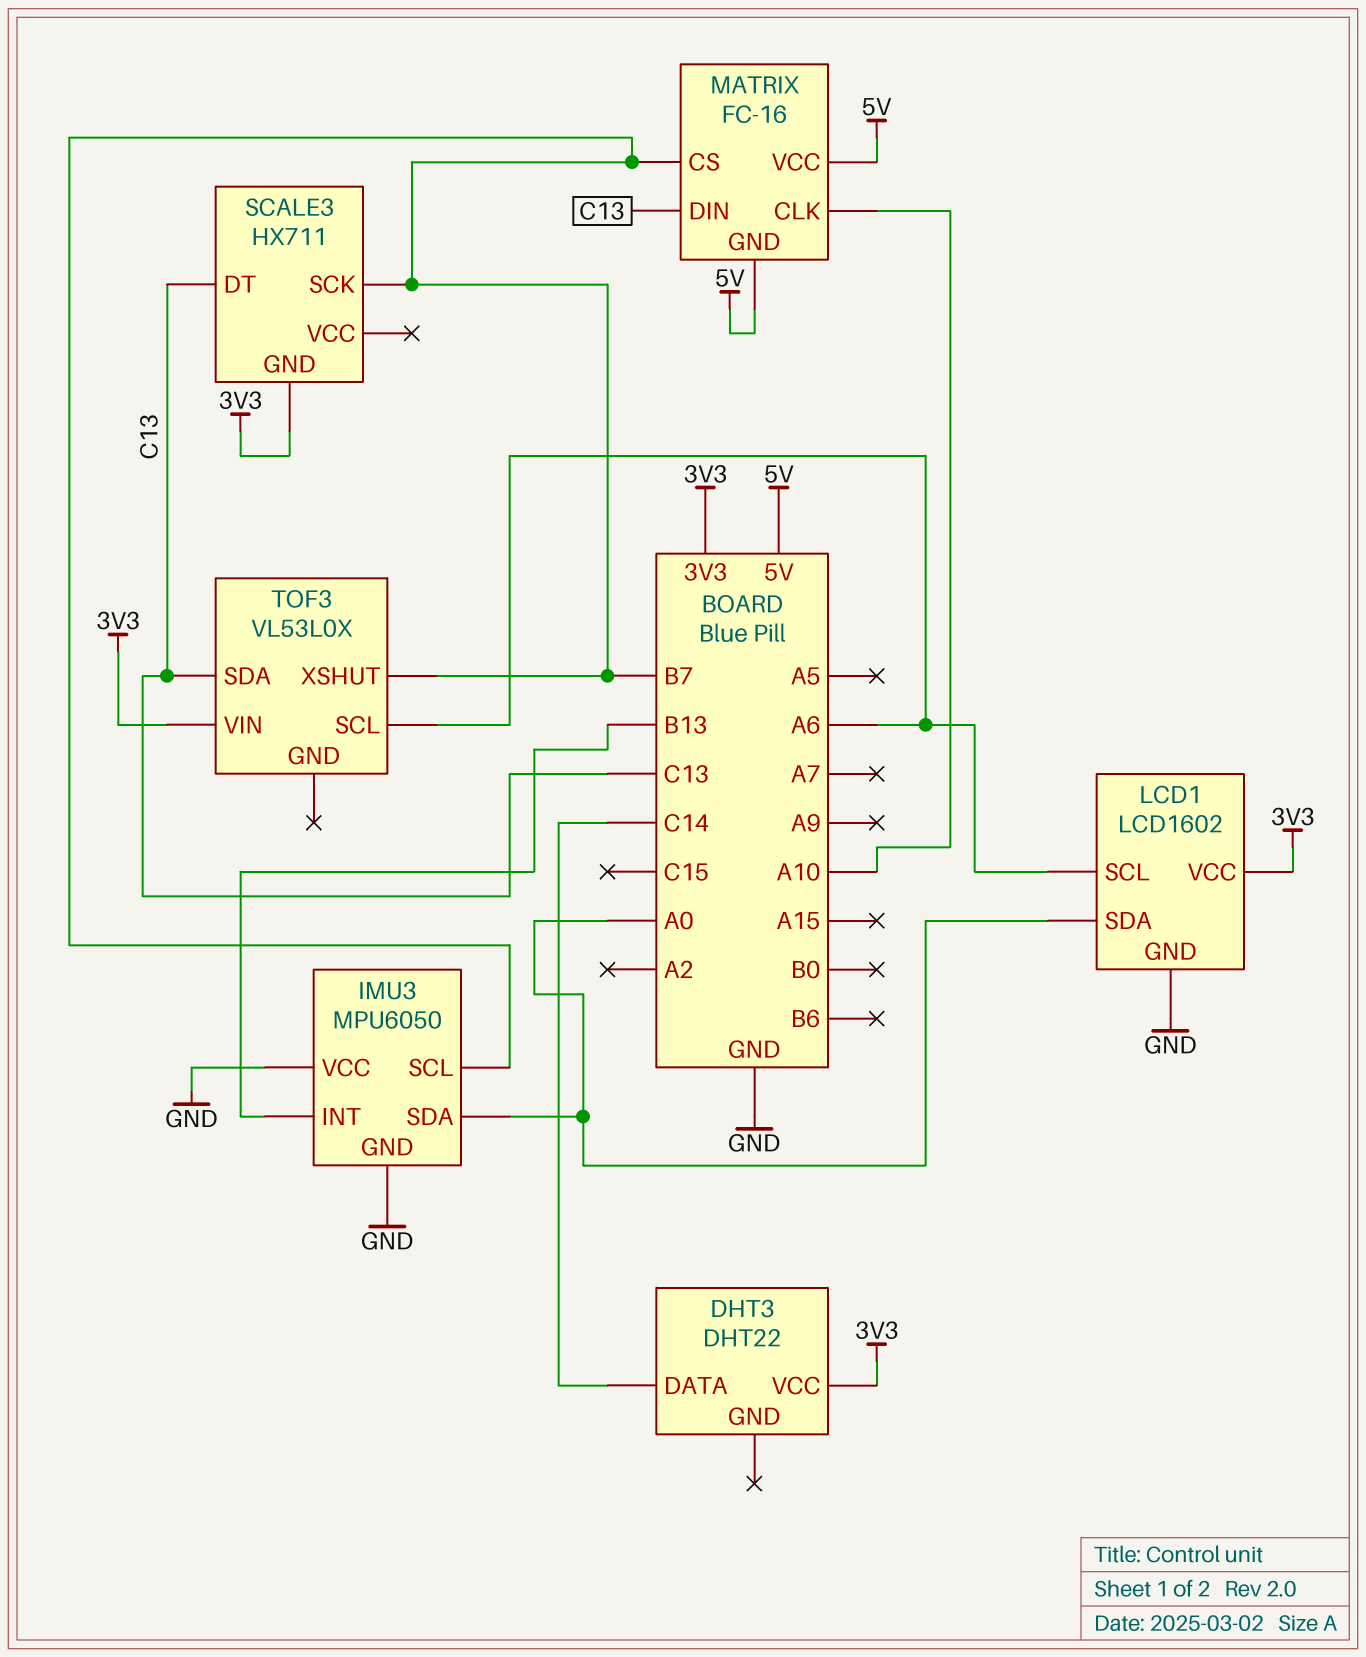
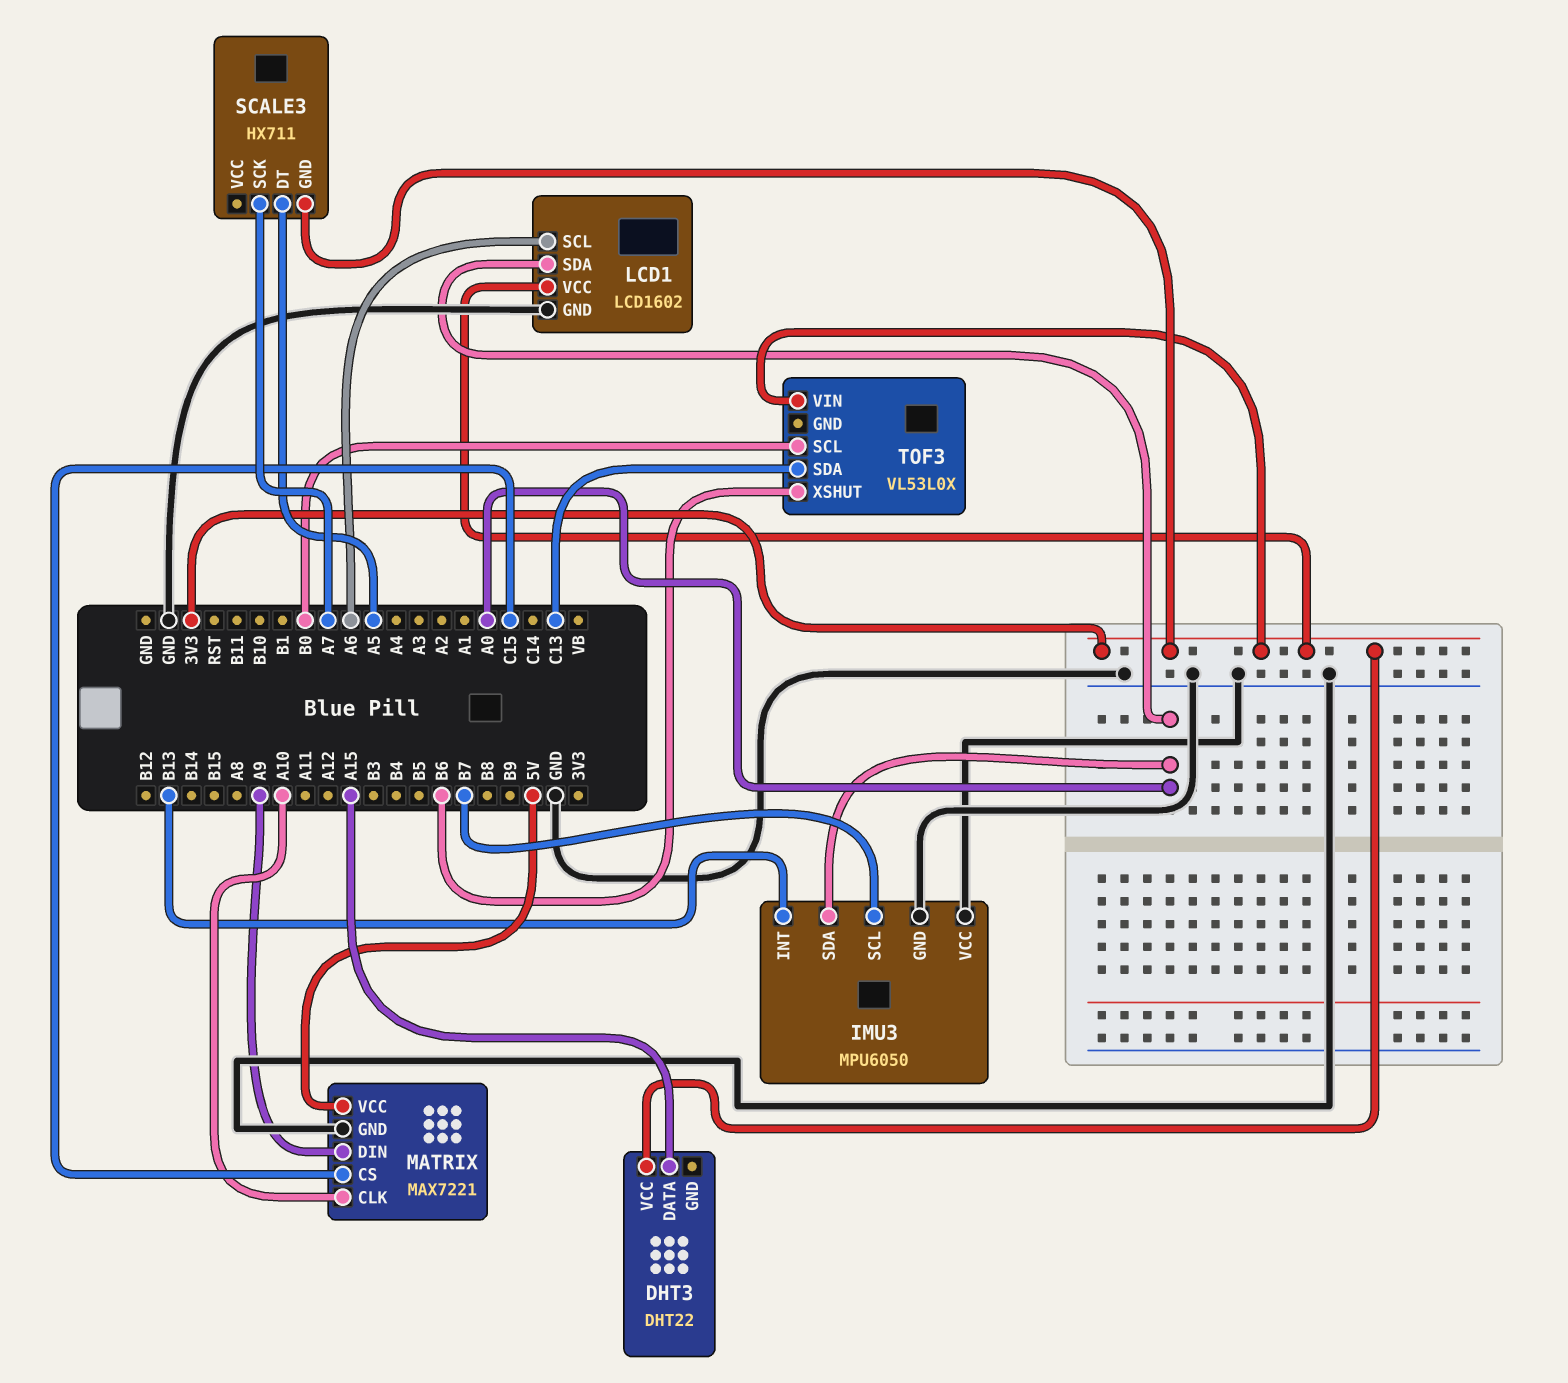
DHT3 pin DATA: C14 -> A15
MATRIX: FC-16 -> MAX7221
MATRIX pin CS: B7 -> C15
MATRIX pin DIN: C13 -> A9
MATRIX pin GND: 5V -> GND
SCALE3 pin DT: C13 -> A5
SCALE3 pin SCK: B7 -> A7
TOF3 pin SCL: A6 -> B0
TOF3 pin XSHUT: B7 -> B6

